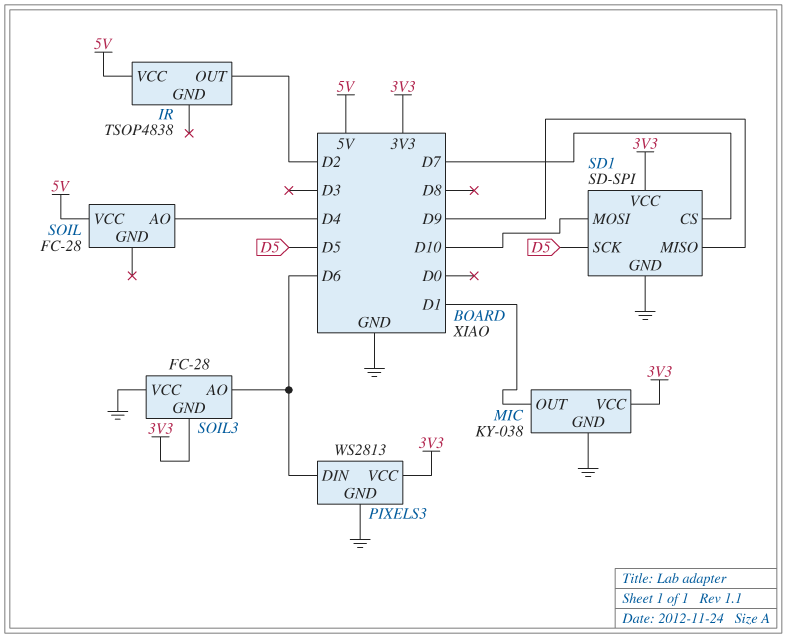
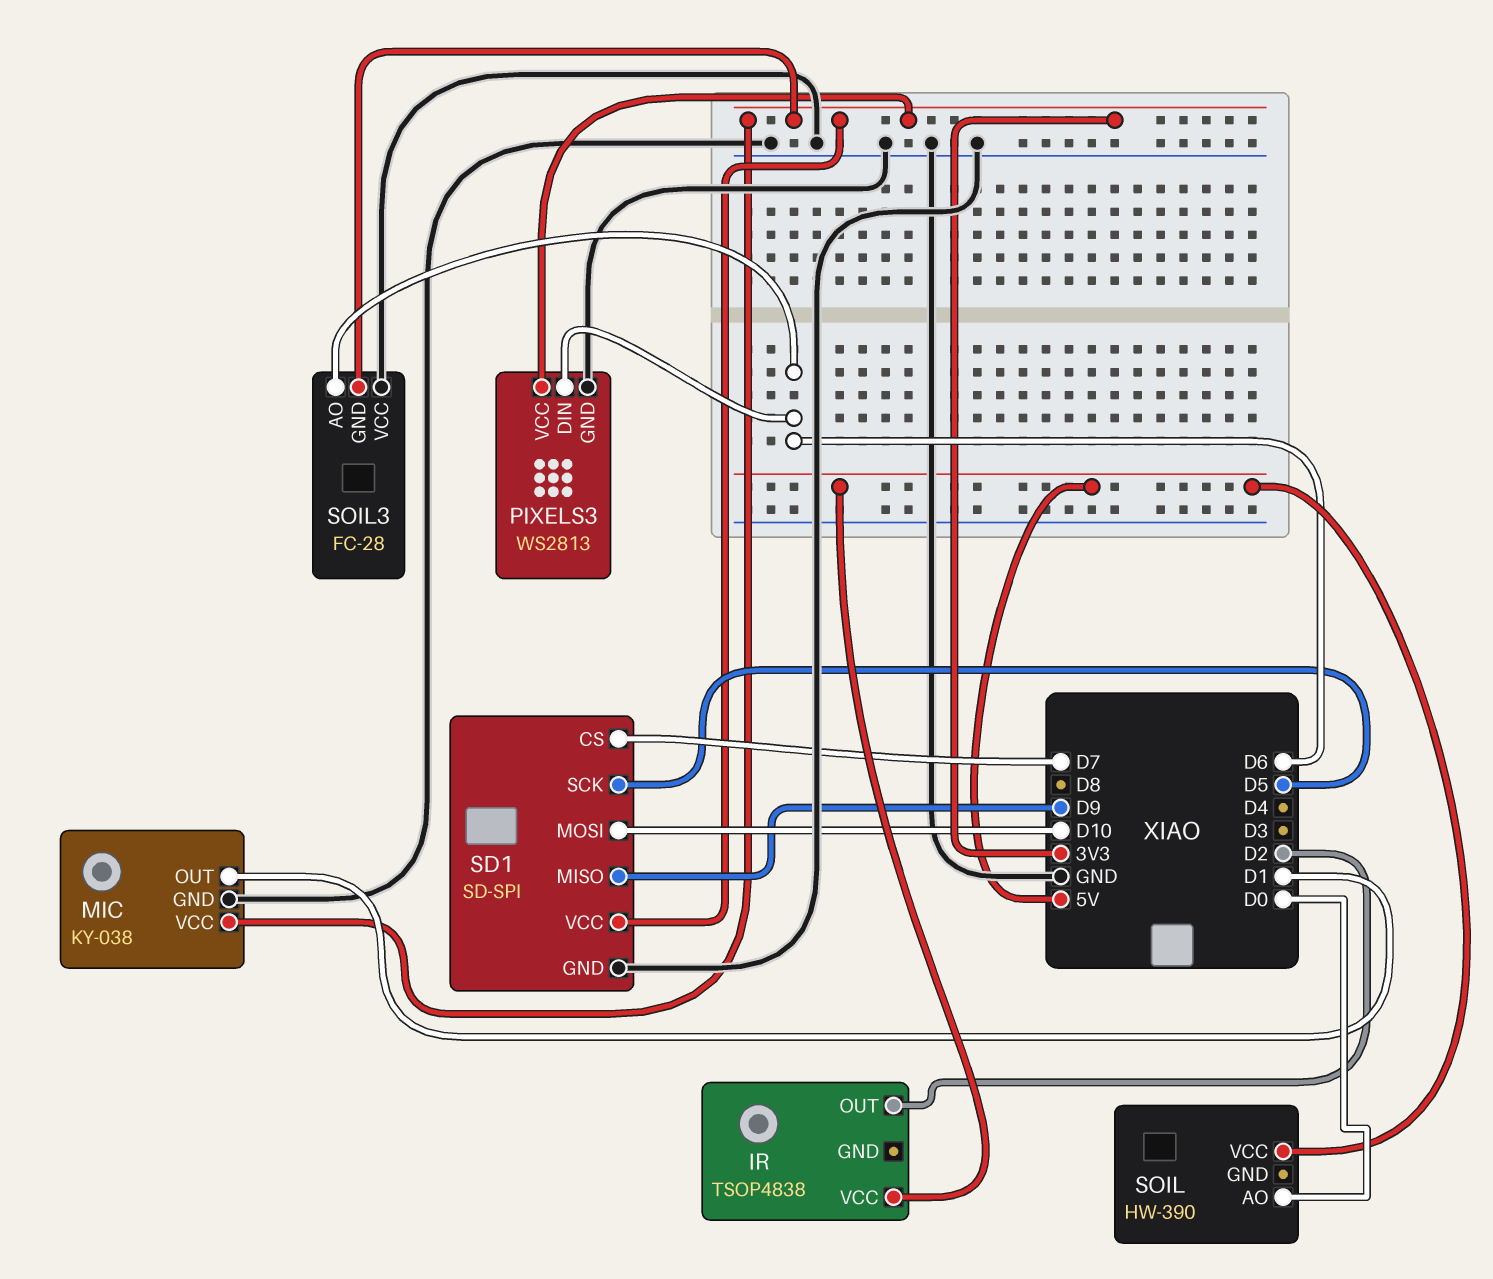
SOIL: FC-28 -> HW-390
SOIL pin AO: D4 -> D0

